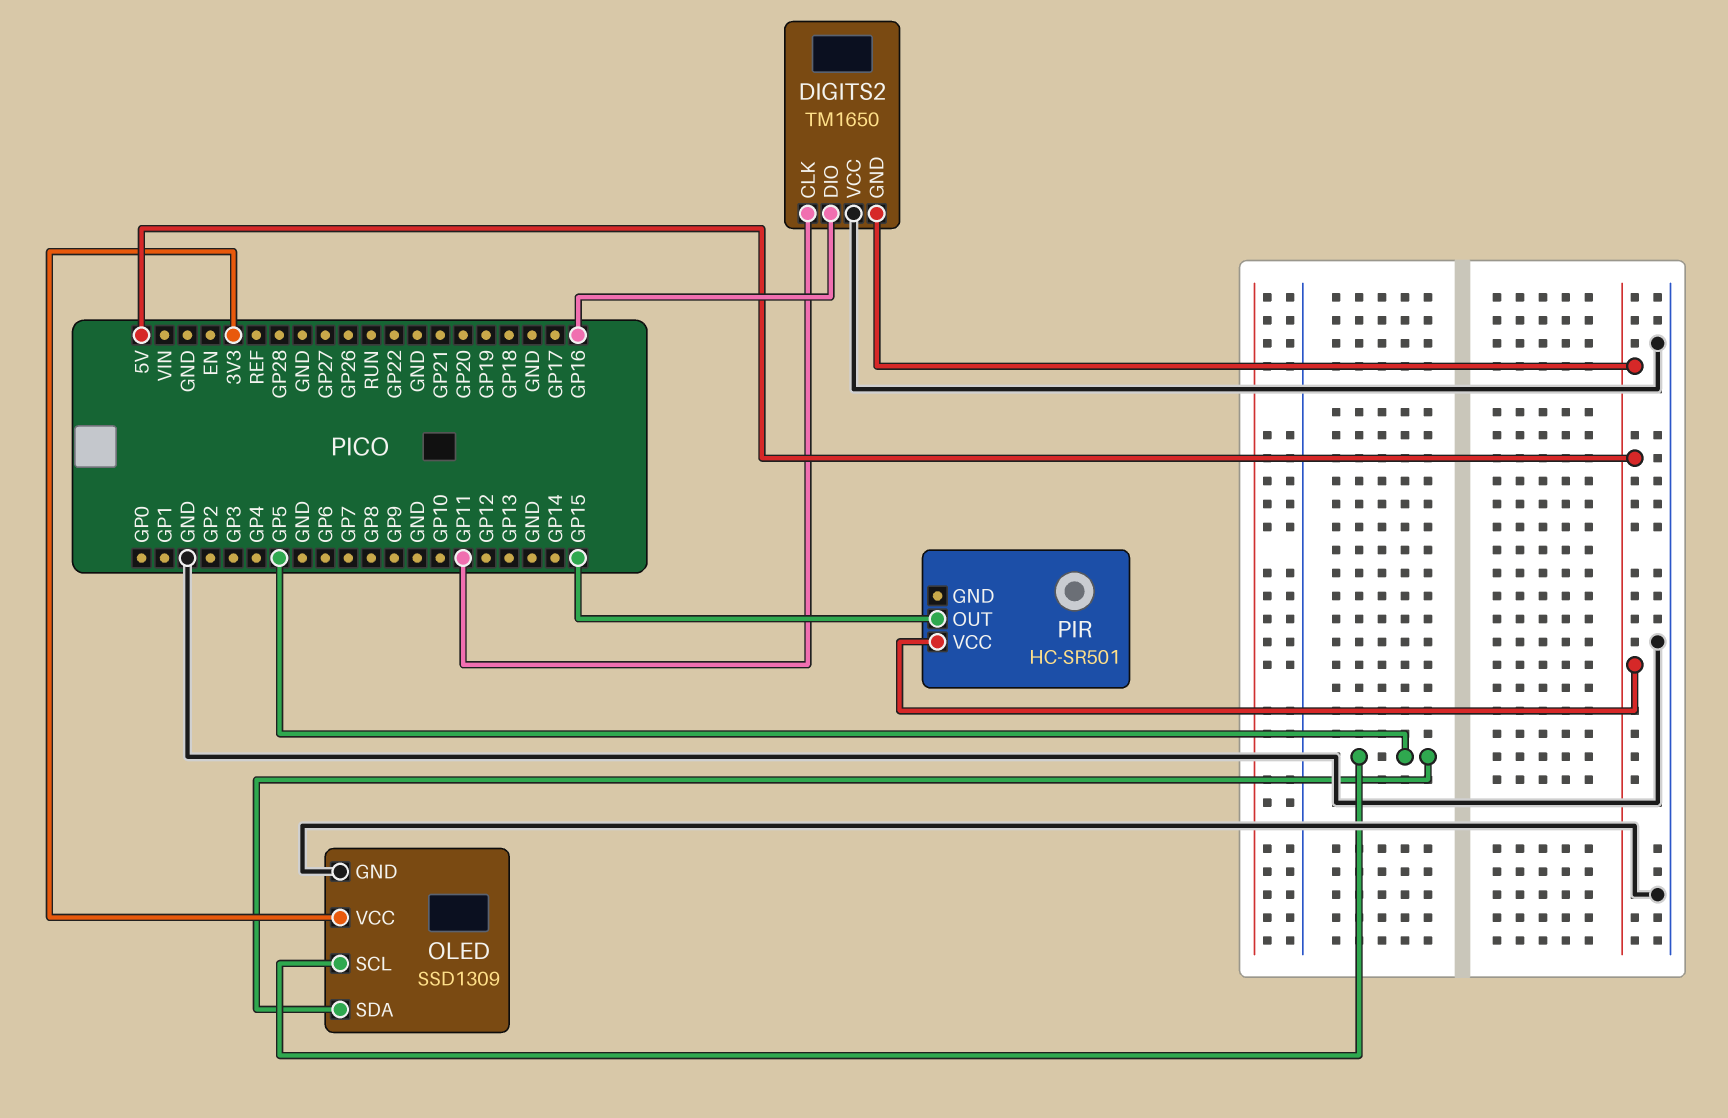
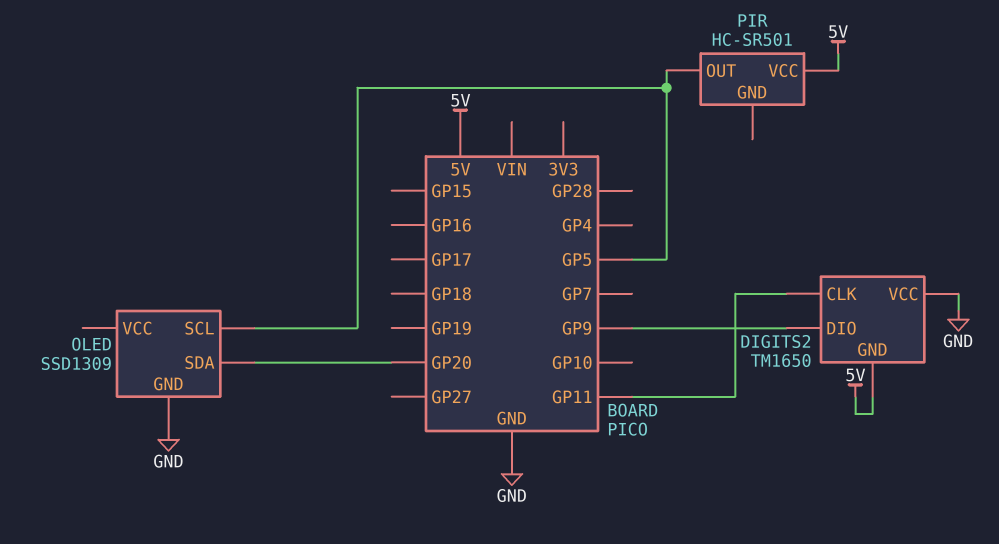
DIGITS2 pin DIO: GP16 -> GP9
OLED pin SDA: GP5 -> GP20
OLED pin VCC: 3V3 -> none
PIR pin OUT: GP15 -> GP5

